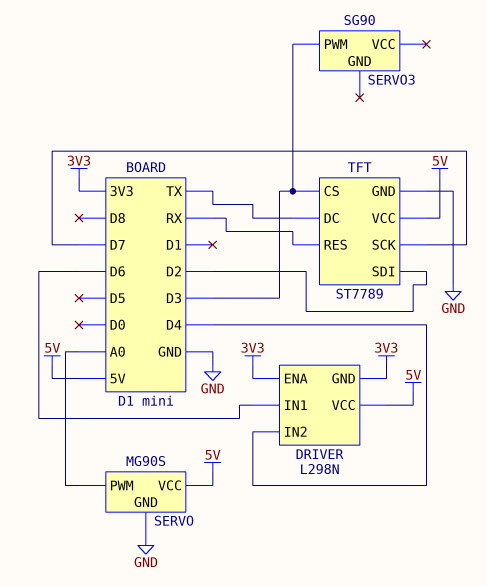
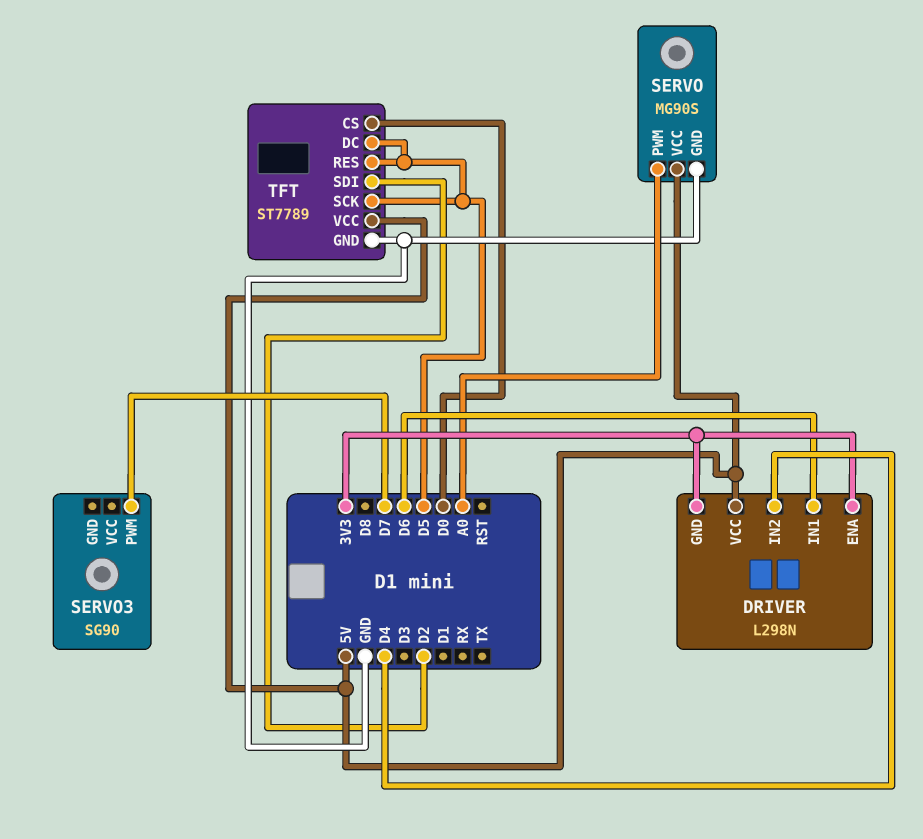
SERVO3 pin PWM: D3 -> D7
TFT pin CS: D3 -> D0
TFT pin DC: TX -> D5
TFT pin RES: RX -> D5
TFT pin SCK: D7 -> D5

